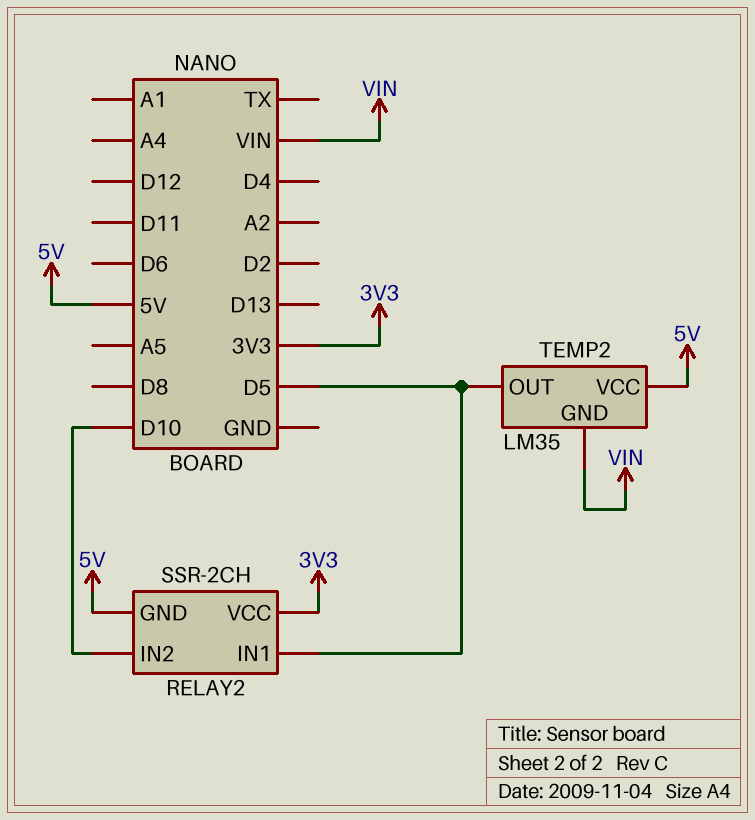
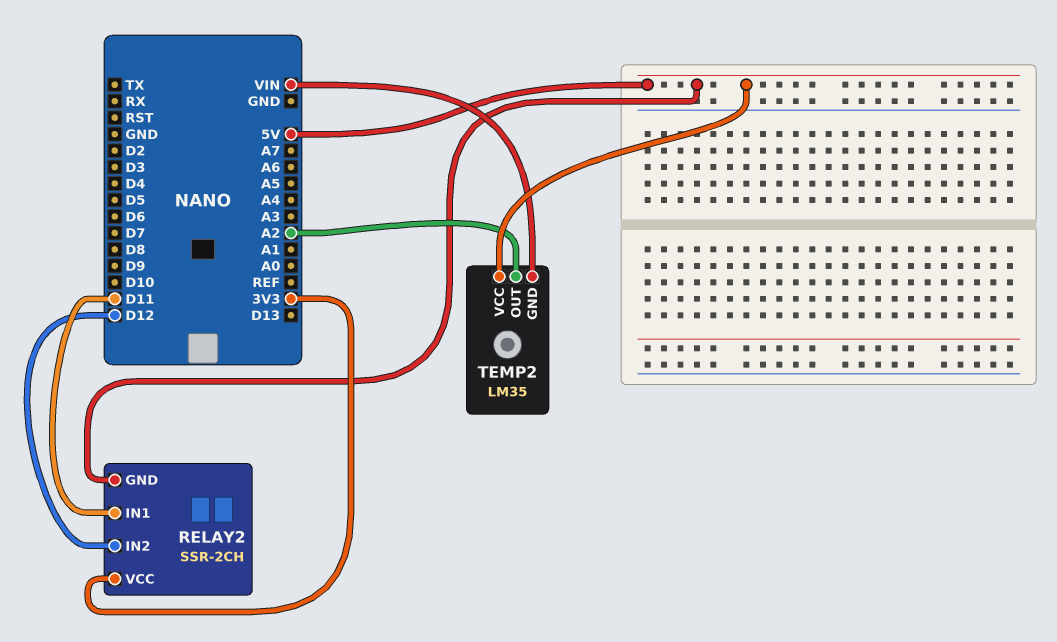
RELAY2 pin IN1: D5 -> D11
RELAY2 pin IN2: D10 -> D12
TEMP2 pin OUT: D5 -> A2

